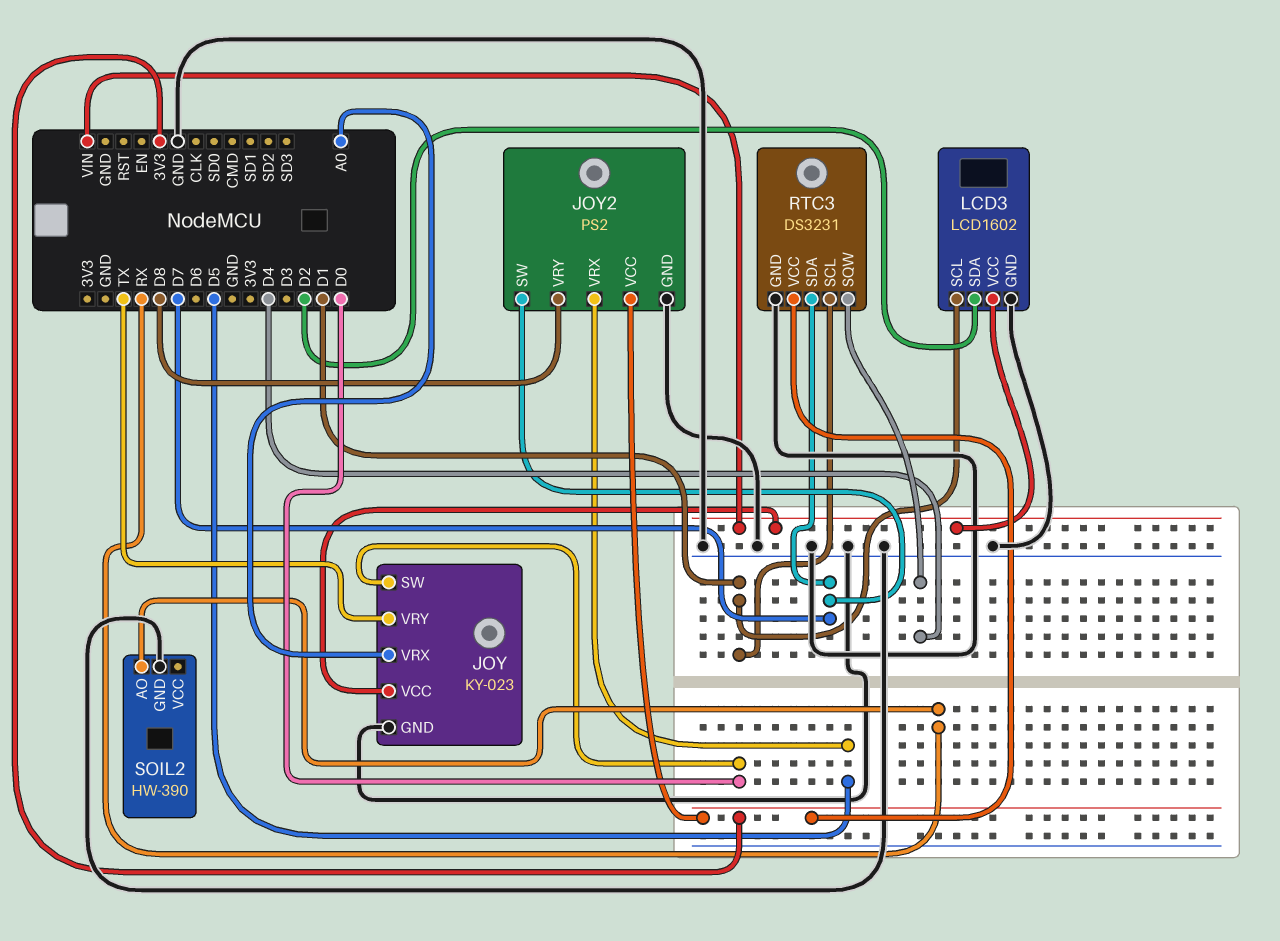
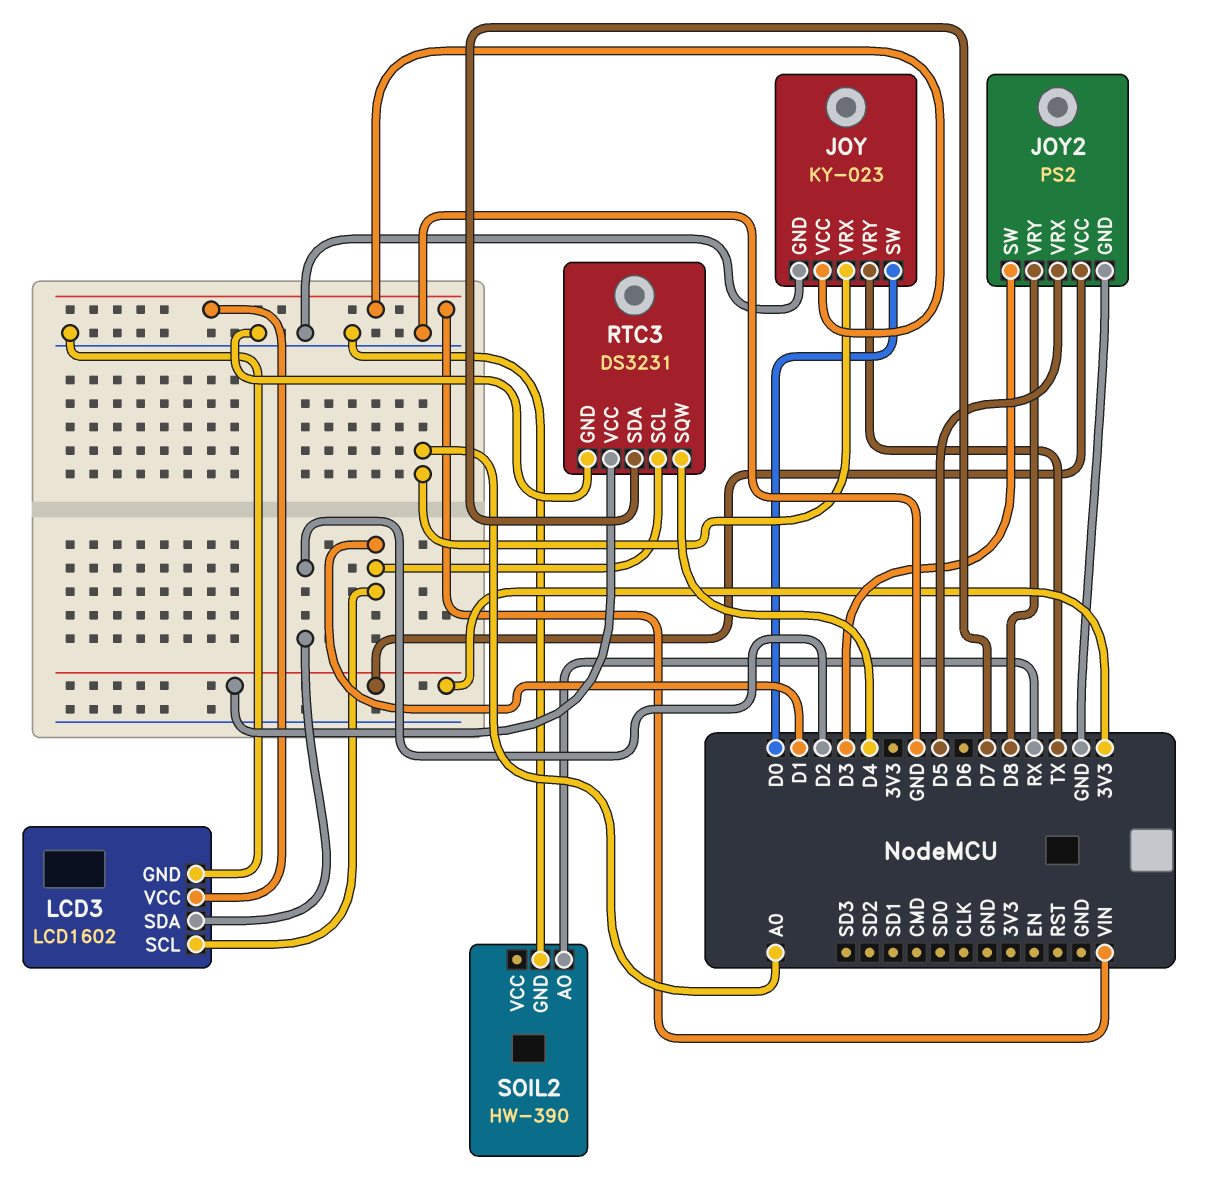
JOY2 pin SW: D7 -> D3

